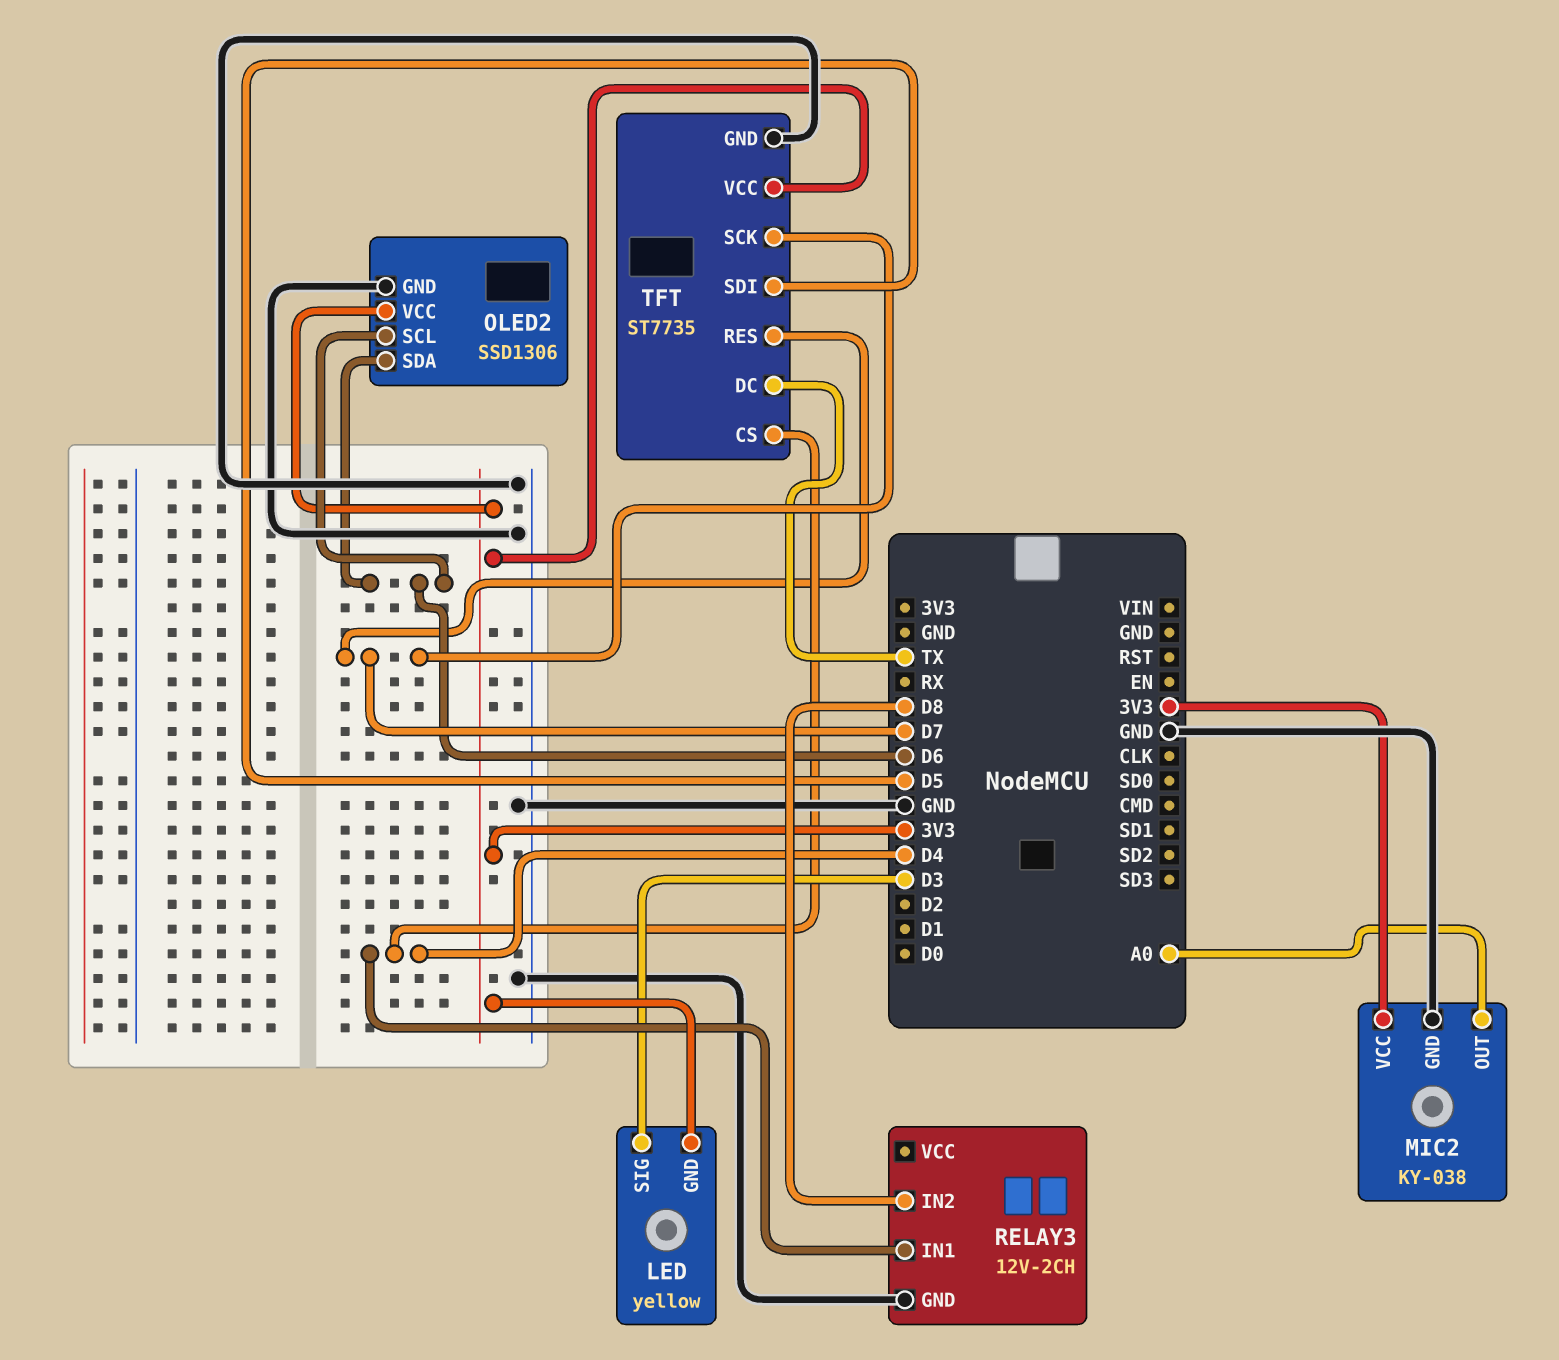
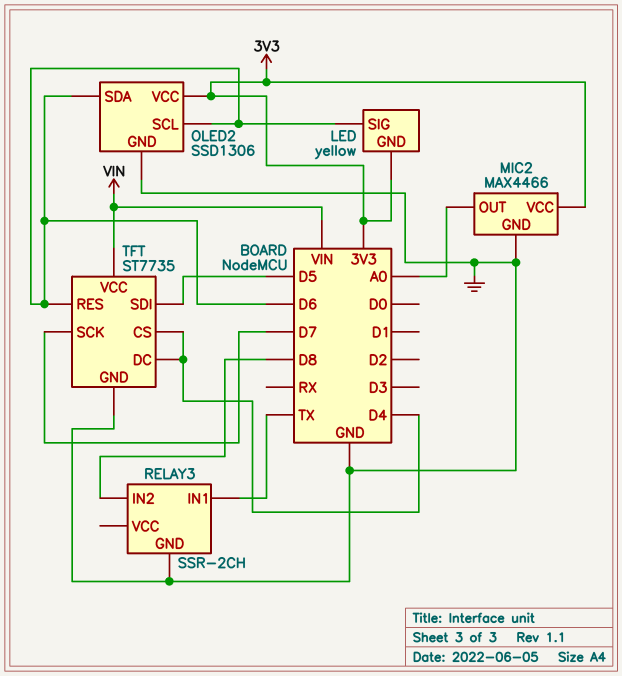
LED pin SIG: D3 -> D6
MIC2: KY-038 -> MAX4466
RELAY3: 12V-2CH -> SSR-2CH
RELAY3 pin IN1: D4 -> TX
TFT pin DC: TX -> D4
TFT pin RES: D7 -> D6
TFT pin VCC: 3V3 -> VIN

